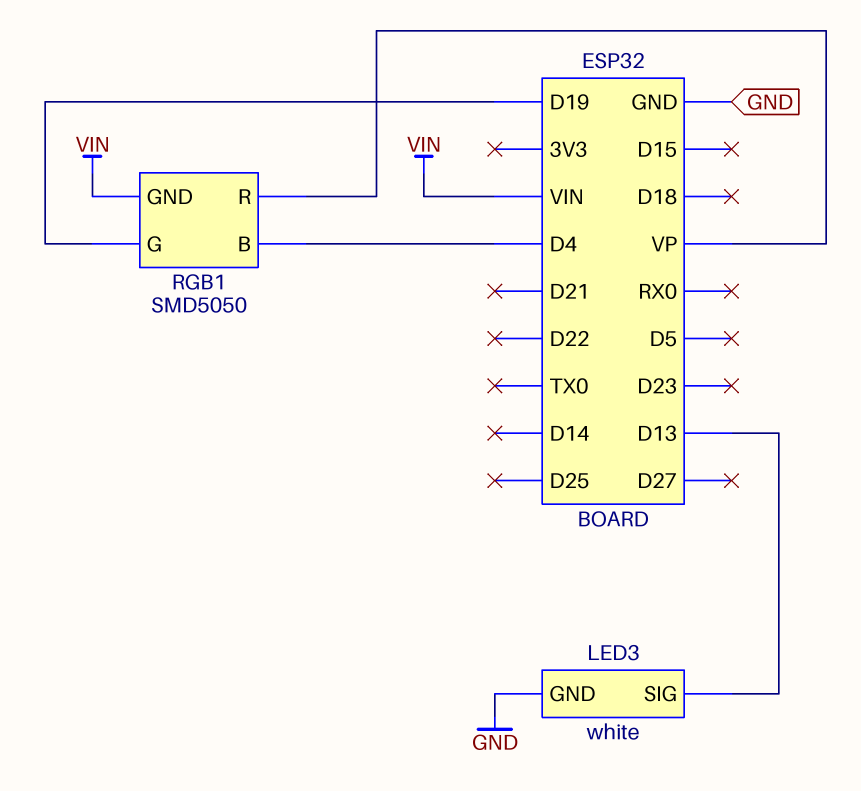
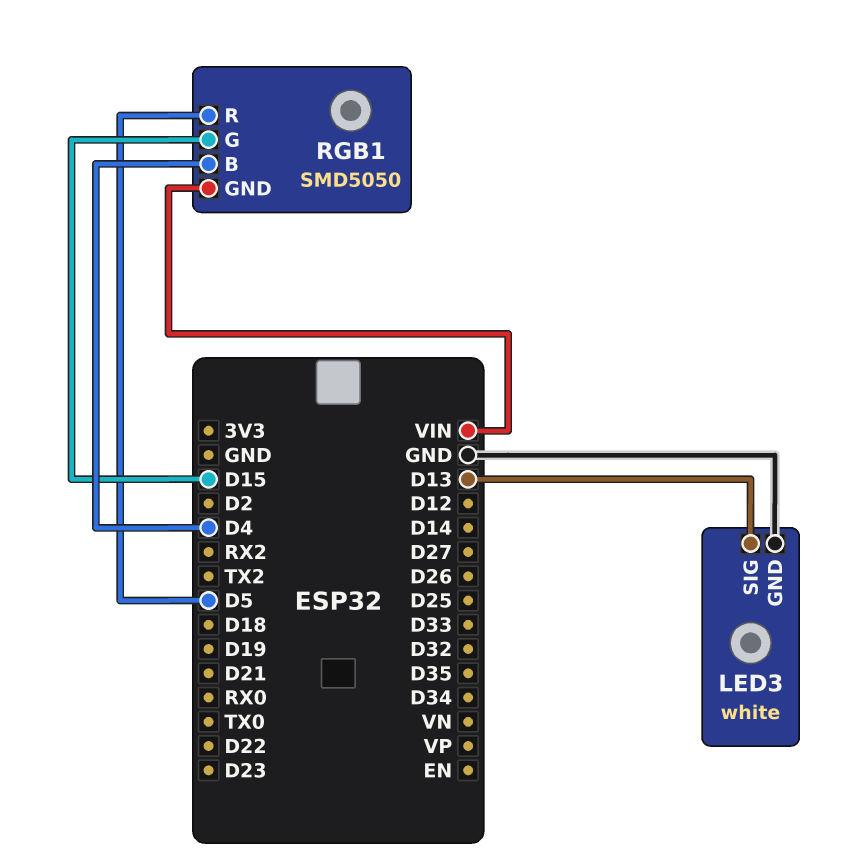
RGB1 pin G: D19 -> D15
RGB1 pin R: VP -> D5

